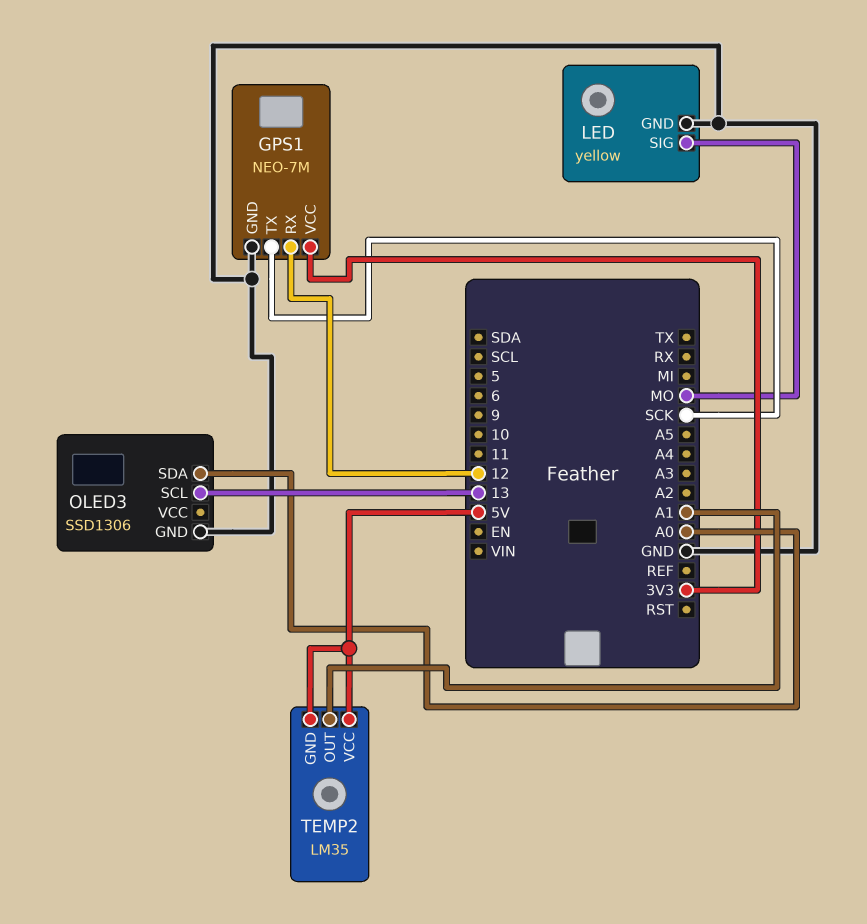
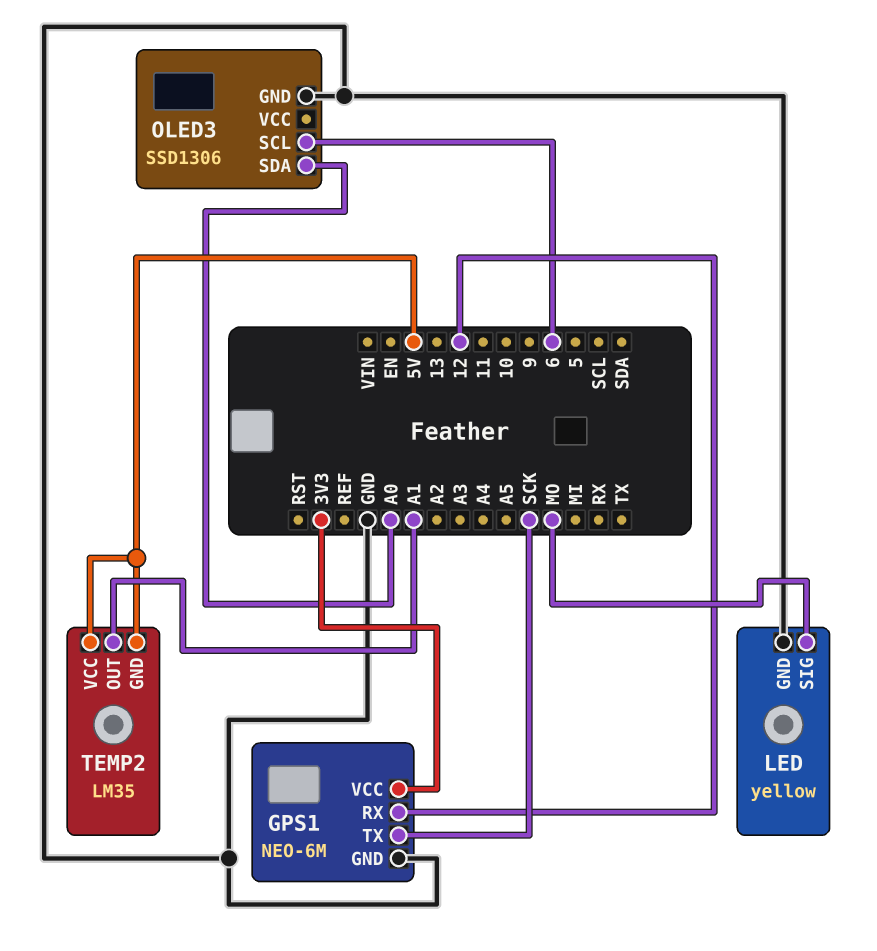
GPS1: NEO-7M -> NEO-6M
OLED3 pin SCL: 13 -> 6

